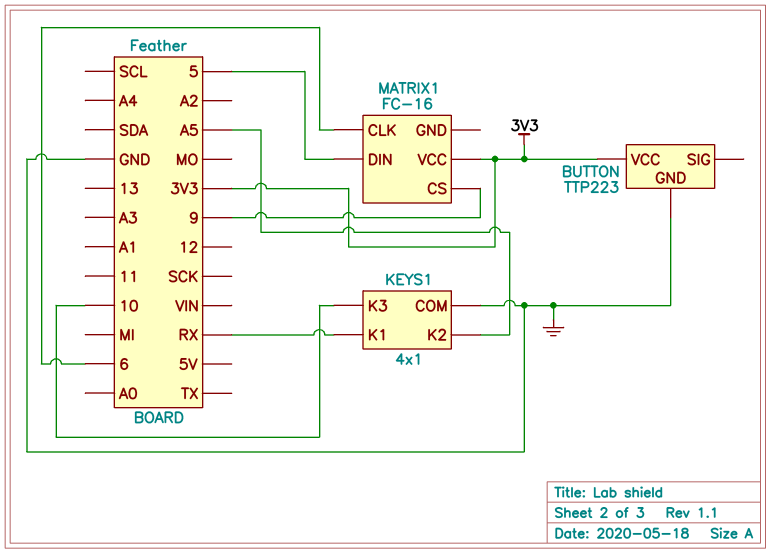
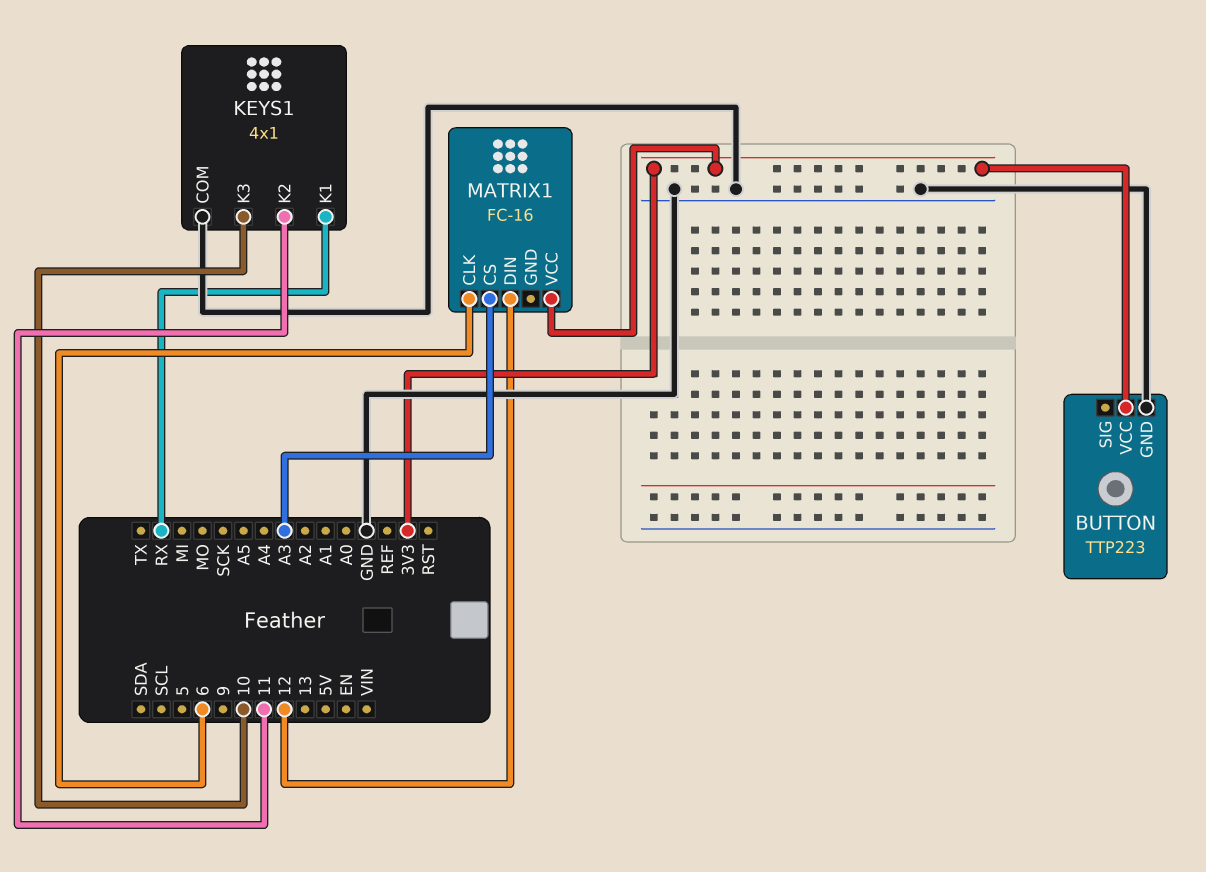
KEYS1 pin K2: A5 -> 11
MATRIX1 pin CS: 9 -> A3
MATRIX1 pin DIN: 5 -> 12

